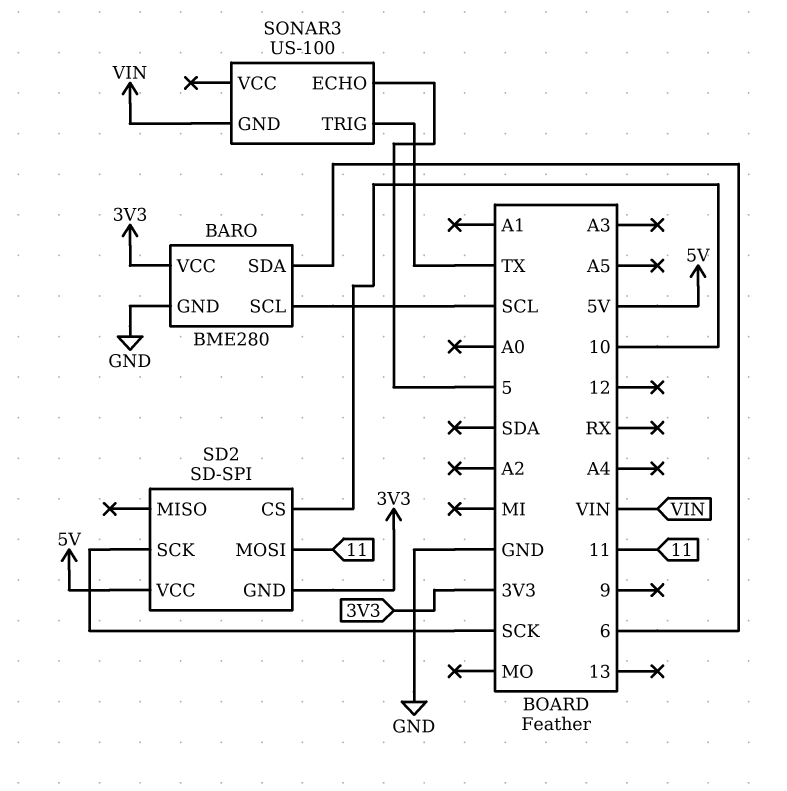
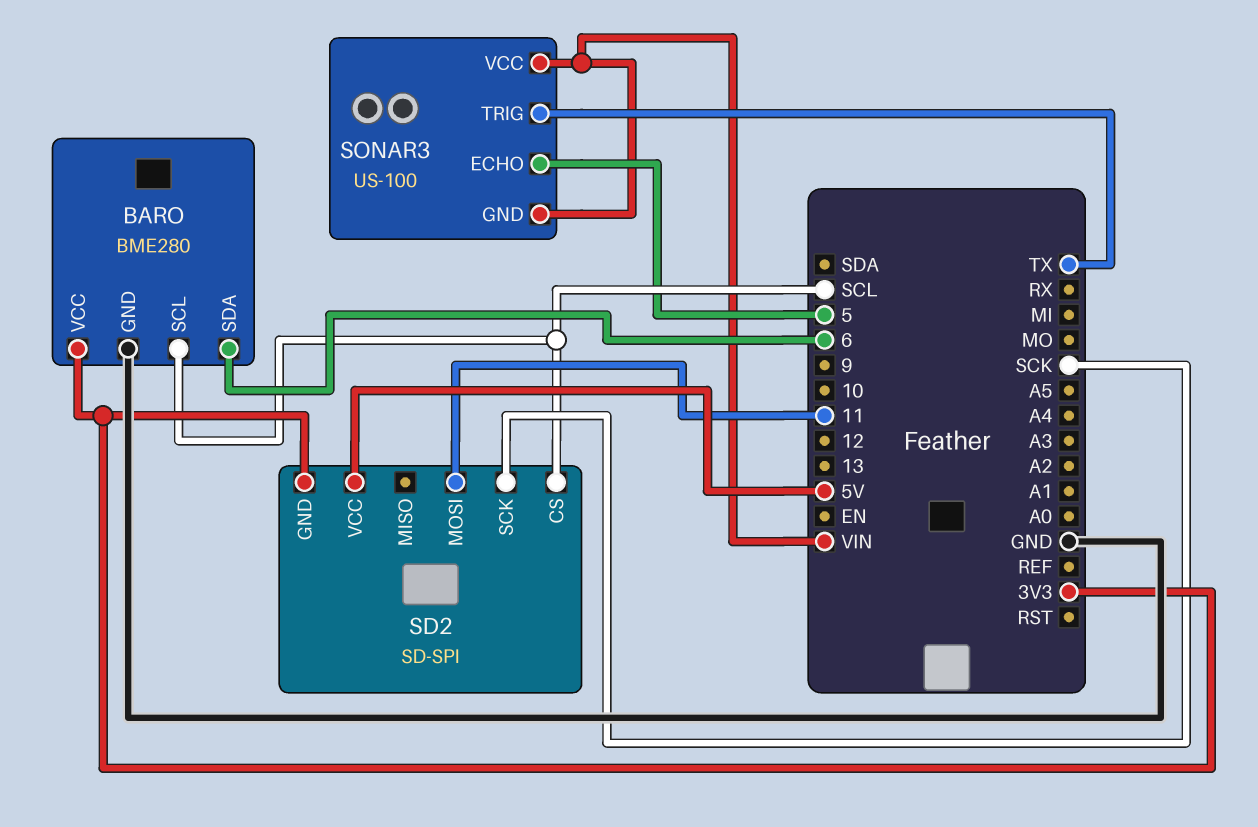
SD2 pin CS: 10 -> SCL
SONAR3 pin VCC: none -> VIN

